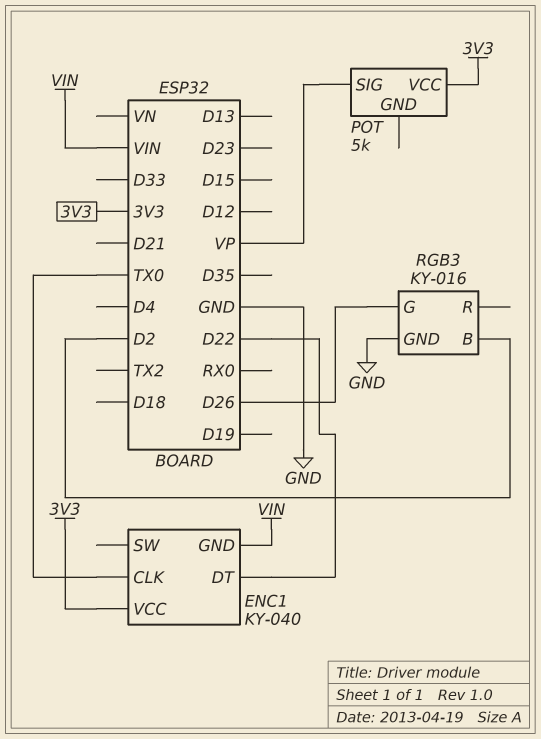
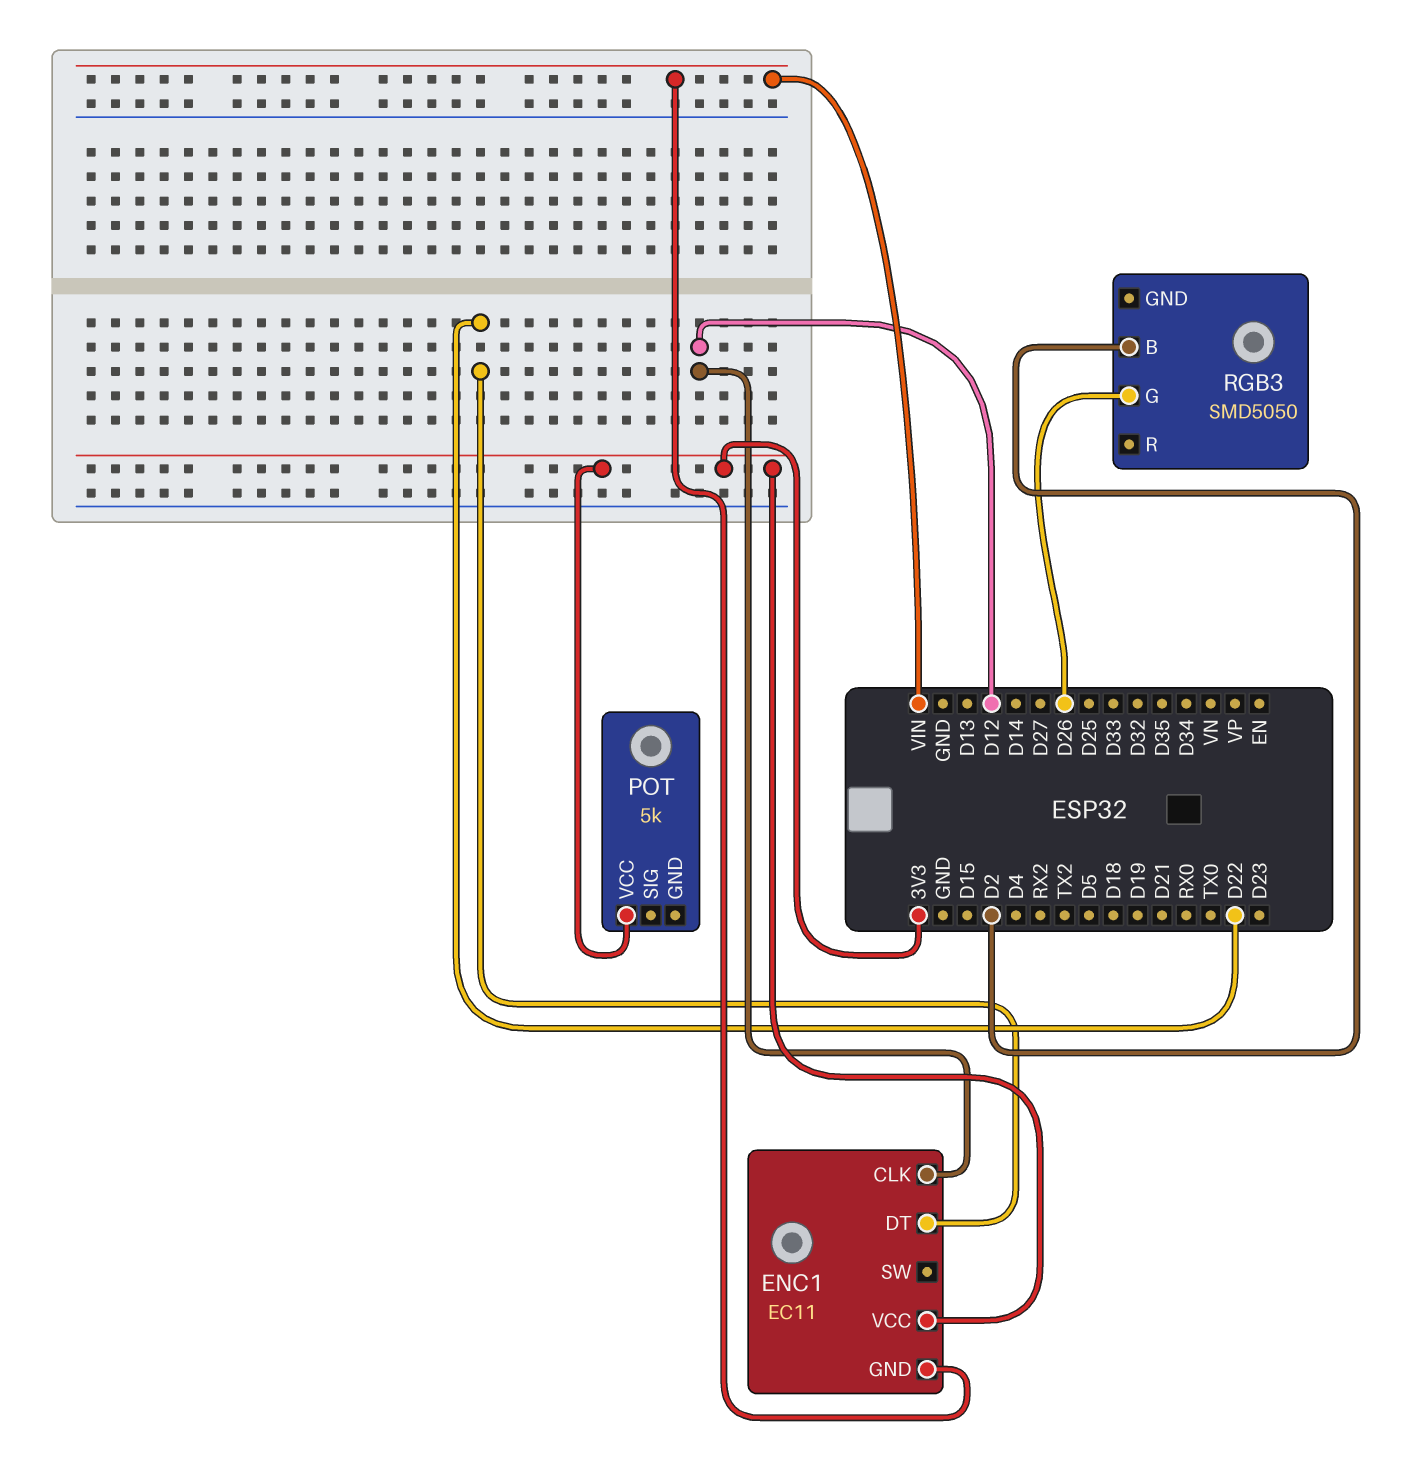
ENC1: KY-040 -> EC11
ENC1 pin CLK: TX0 -> D12
POT pin SIG: VP -> none
RGB3: KY-016 -> SMD5050
RGB3 pin GND: GND -> none

